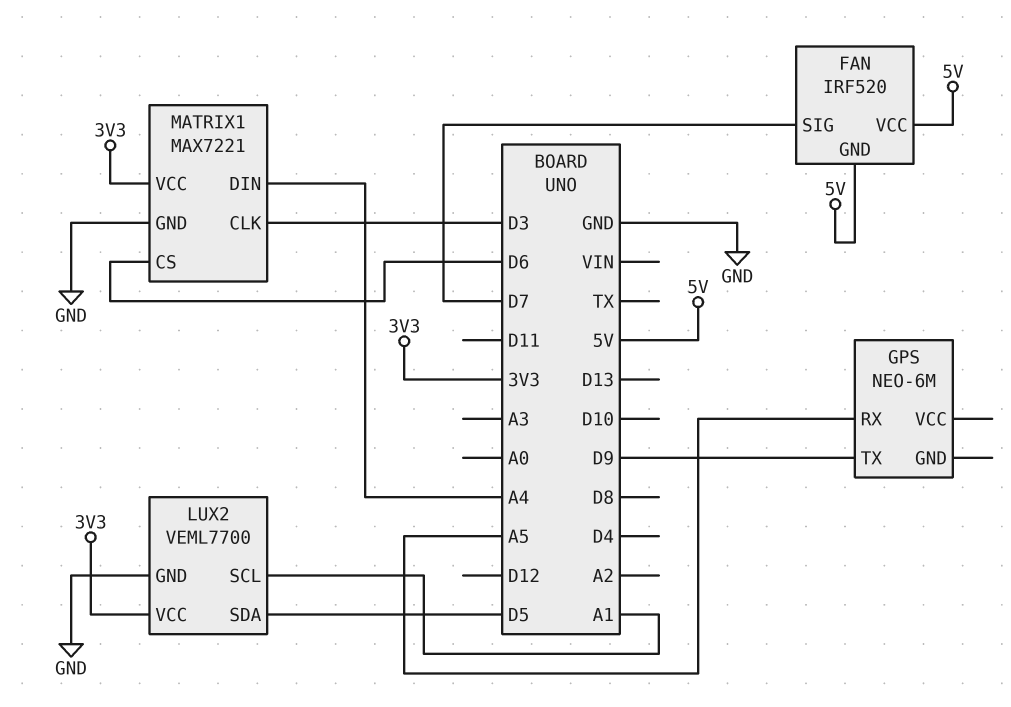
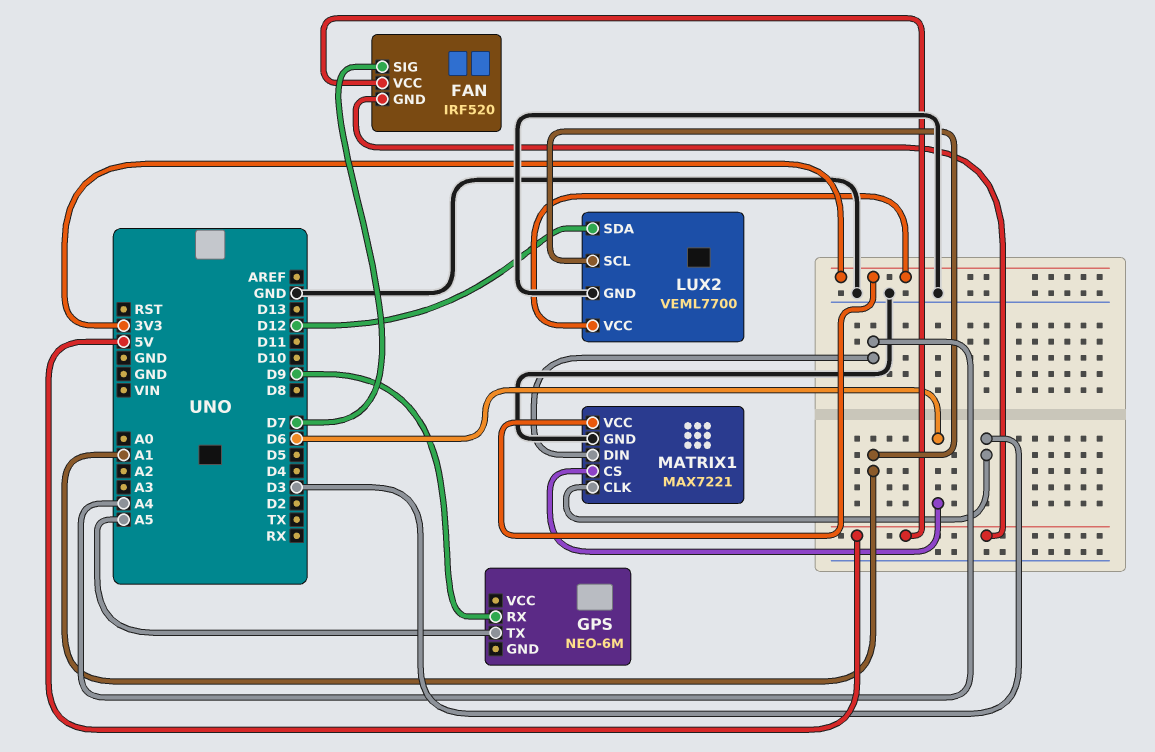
GPS pin RX: A5 -> D9
GPS pin TX: D9 -> A5
LUX2 pin SDA: D5 -> D12

